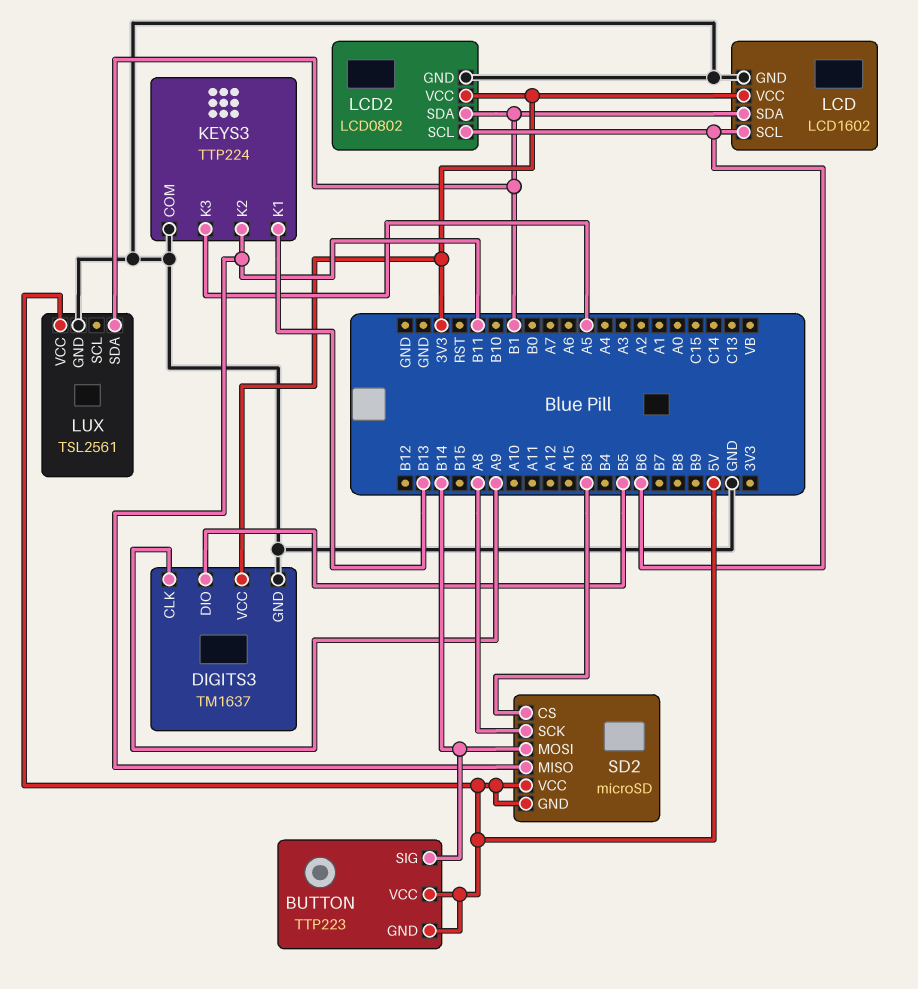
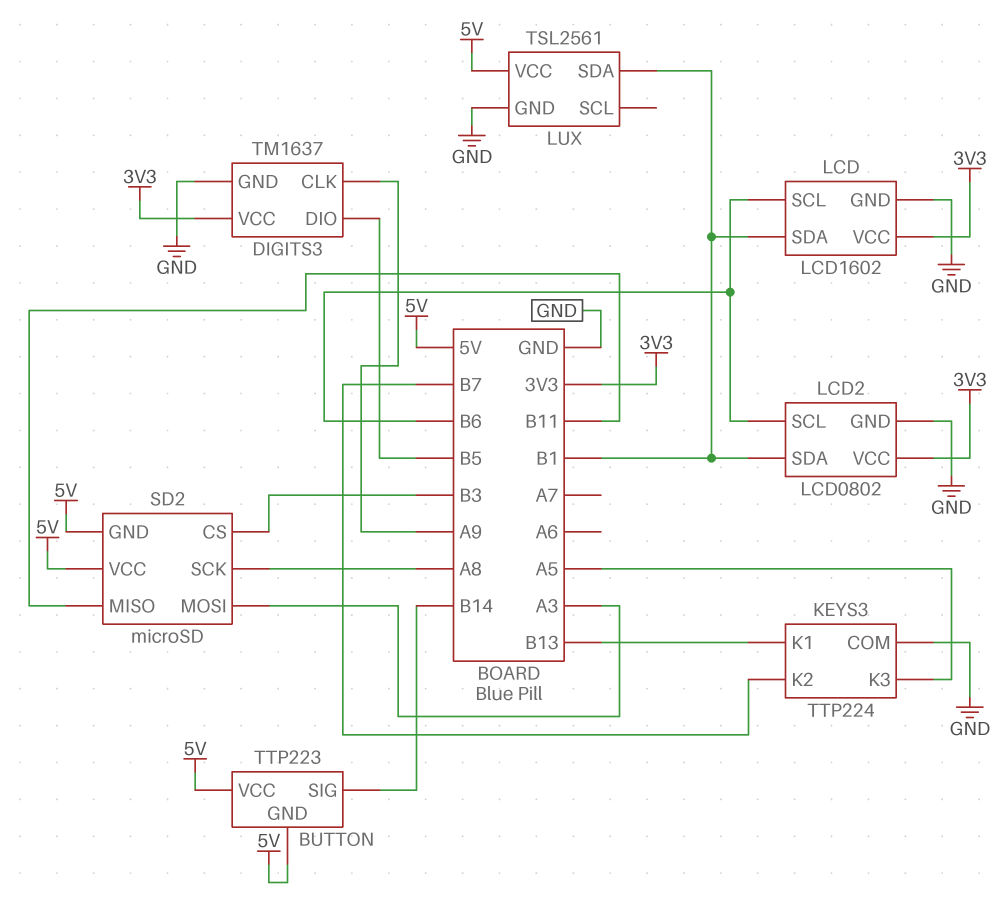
KEYS3 pin K2: B11 -> B7
SD2 pin MOSI: B14 -> A3

